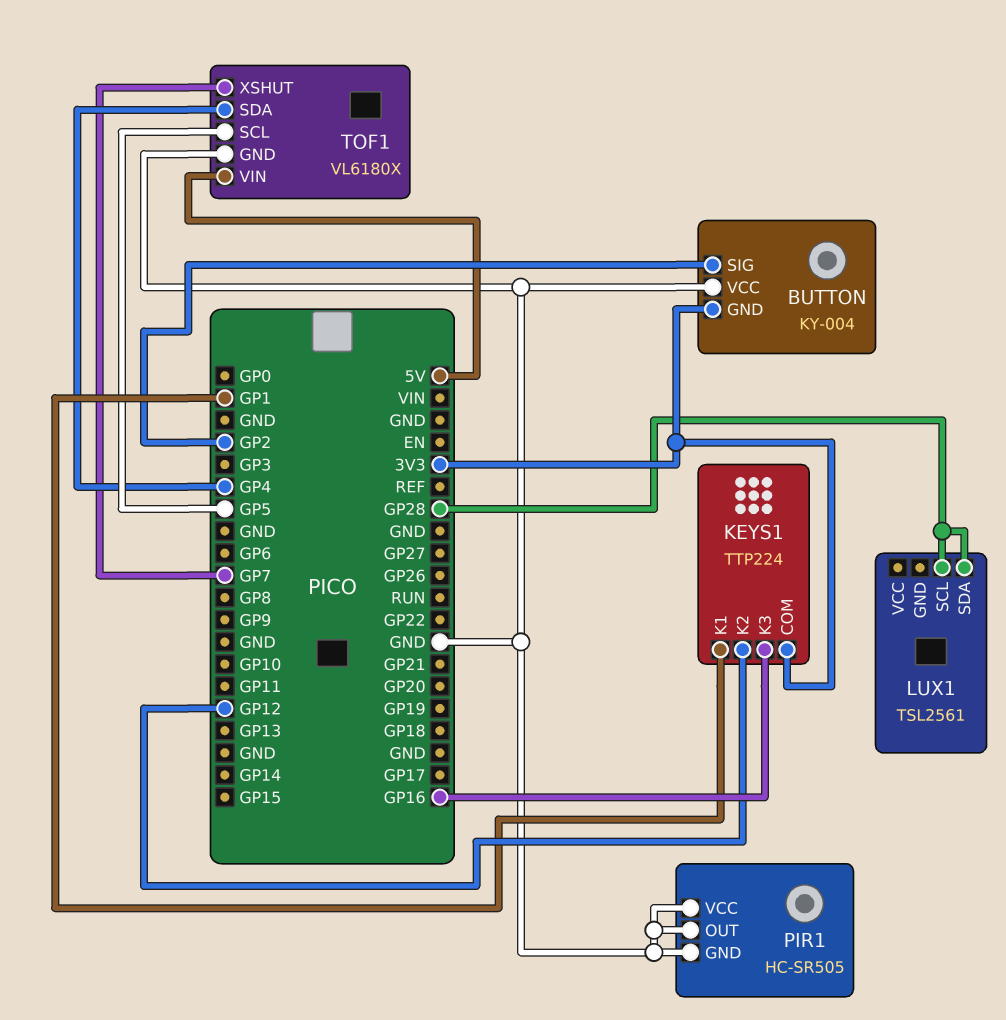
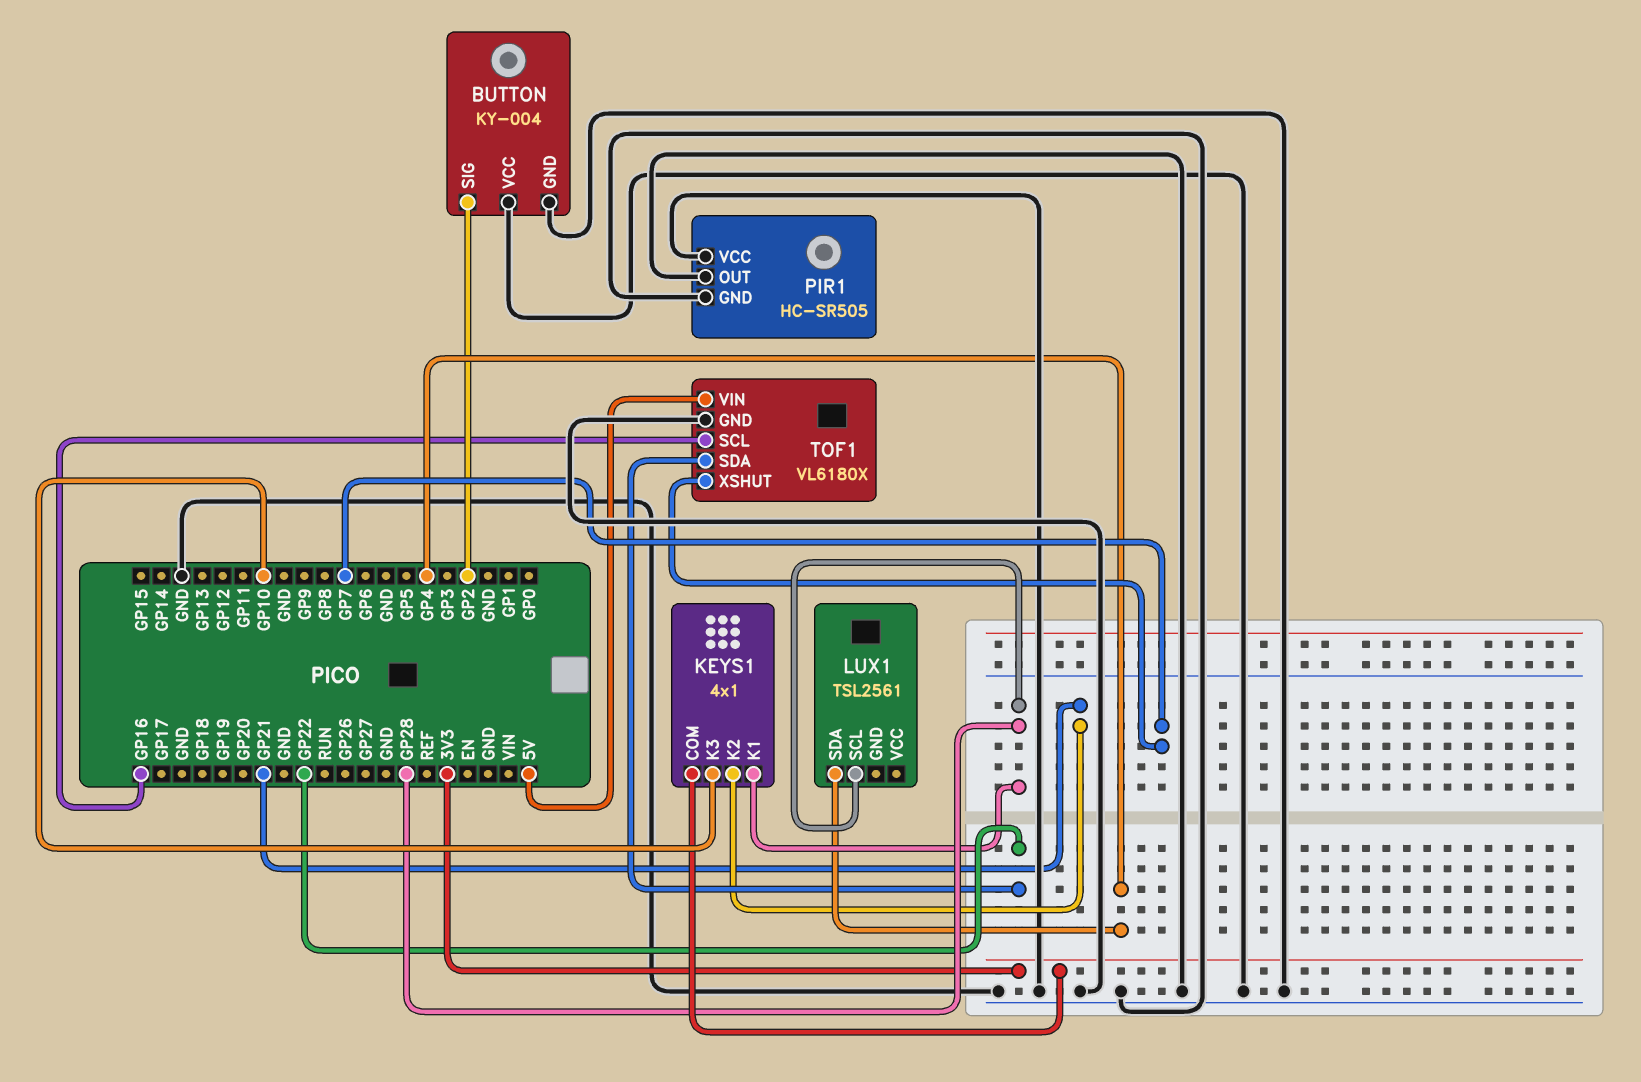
BUTTON pin GND: 3V3 -> GND
KEYS1: TTP224 -> 4x1
KEYS1 pin K1: GP1 -> GP28
KEYS1 pin K2: GP12 -> GP21
KEYS1 pin K3: GP16 -> GP10
LUX1 pin SDA: GP28 -> GP4
TOF1 pin SCL: GP5 -> GP16
TOF1 pin SDA: GP4 -> GP22

